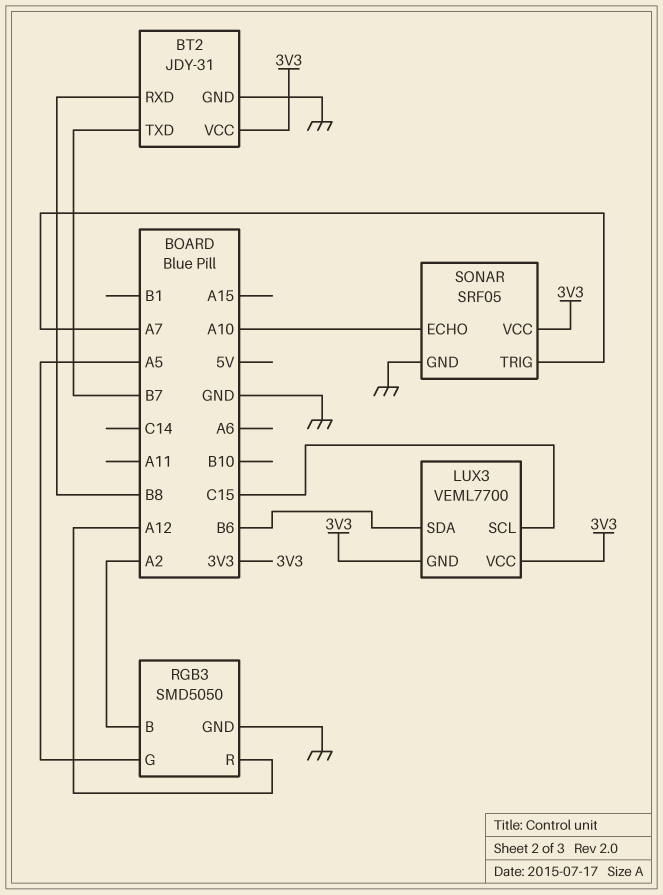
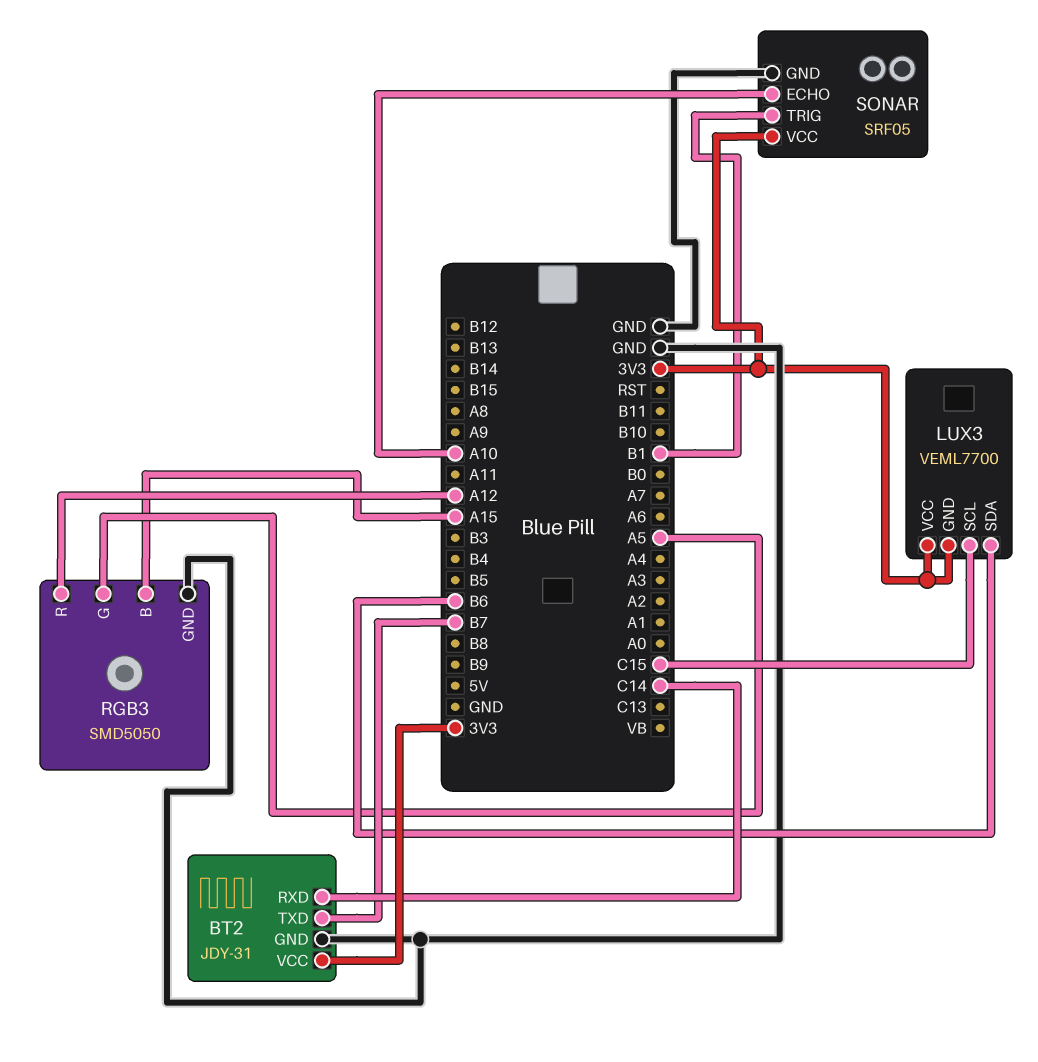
BT2 pin RXD: B8 -> C14
RGB3 pin B: A2 -> A15
SONAR pin TRIG: A7 -> B1

